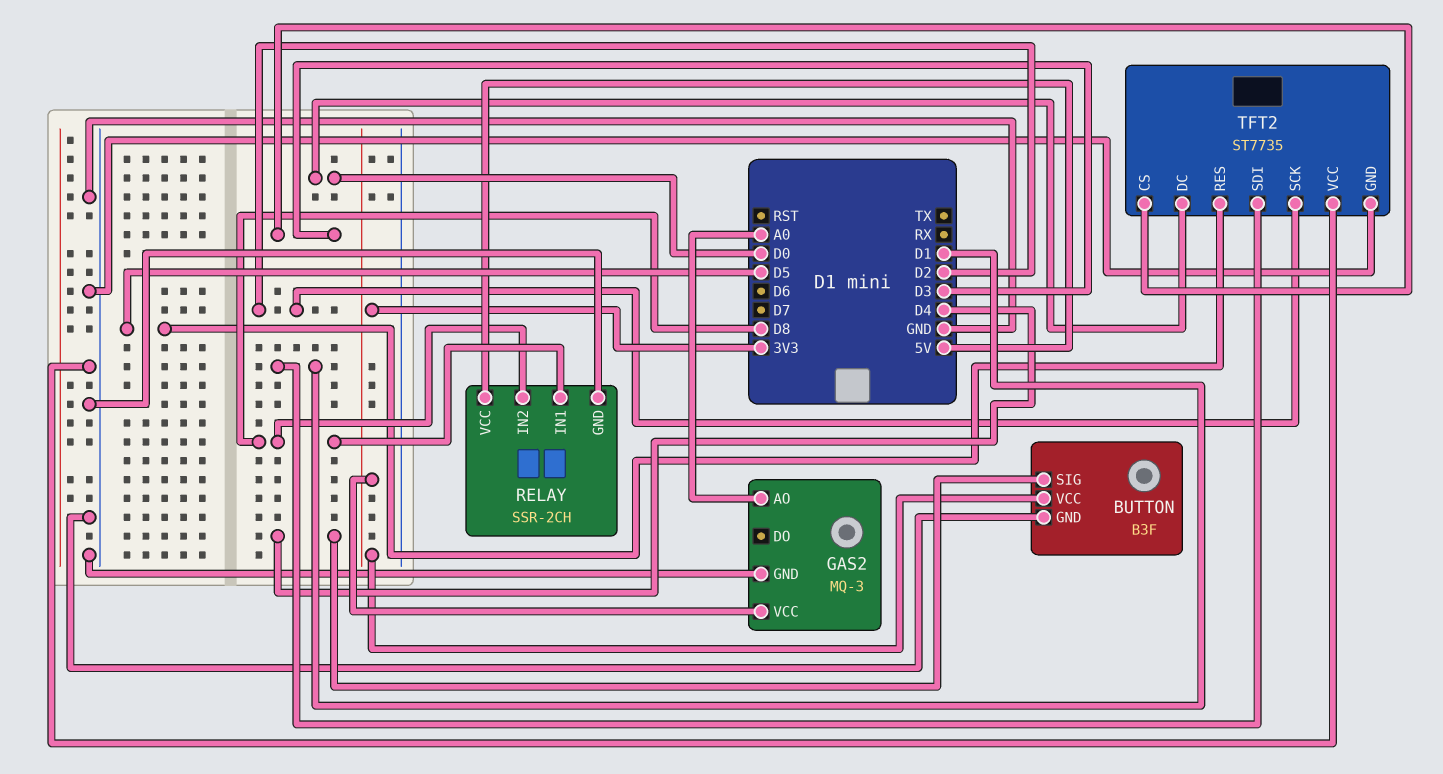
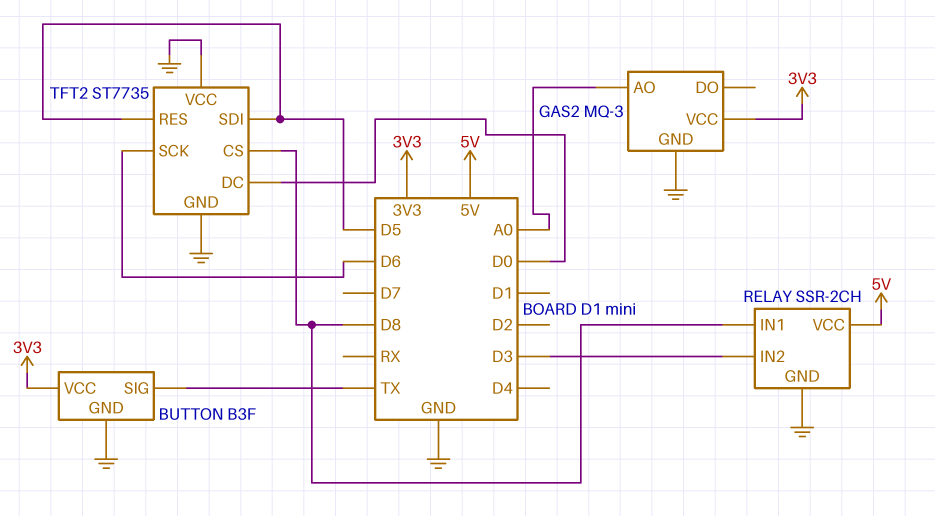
BUTTON pin SIG: D4 -> TX
RELAY pin IN2: D8 -> D3
TFT2 pin CS: D3 -> D8
TFT2 pin SCK: D2 -> D6
TFT2 pin SDI: D1 -> D5

